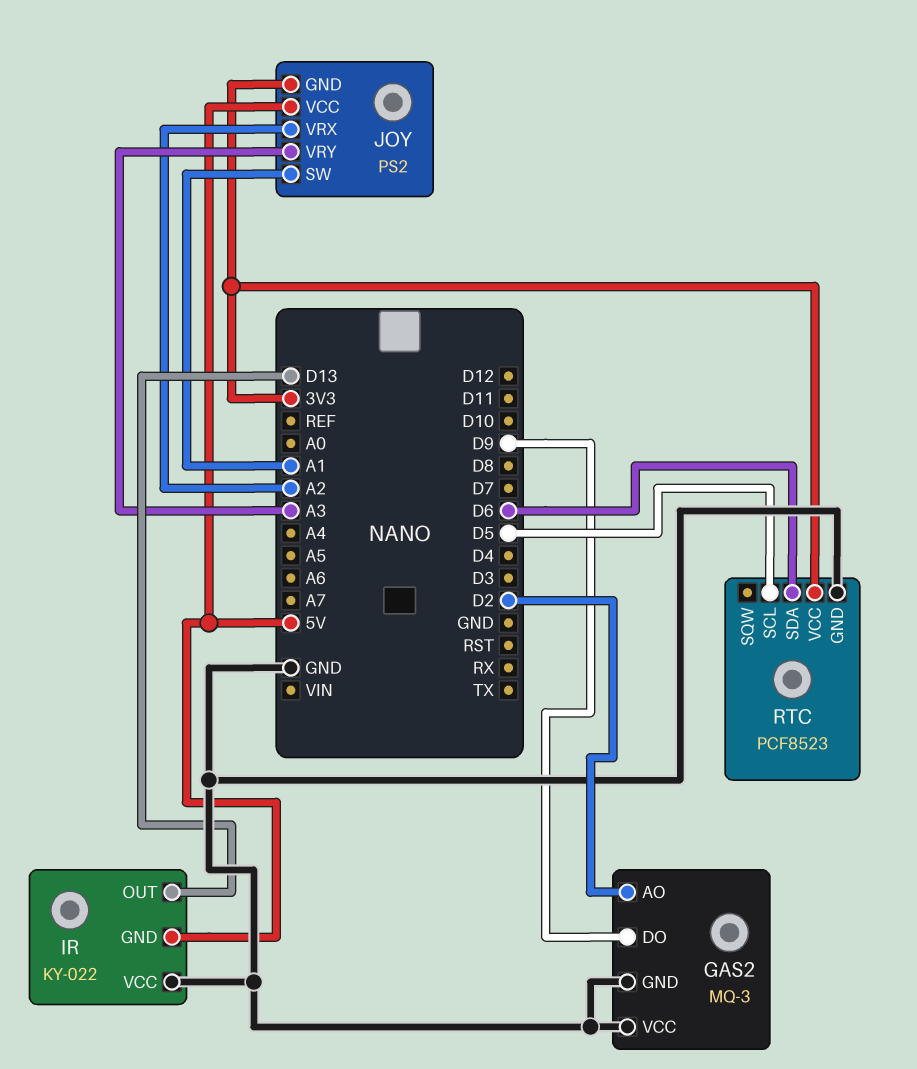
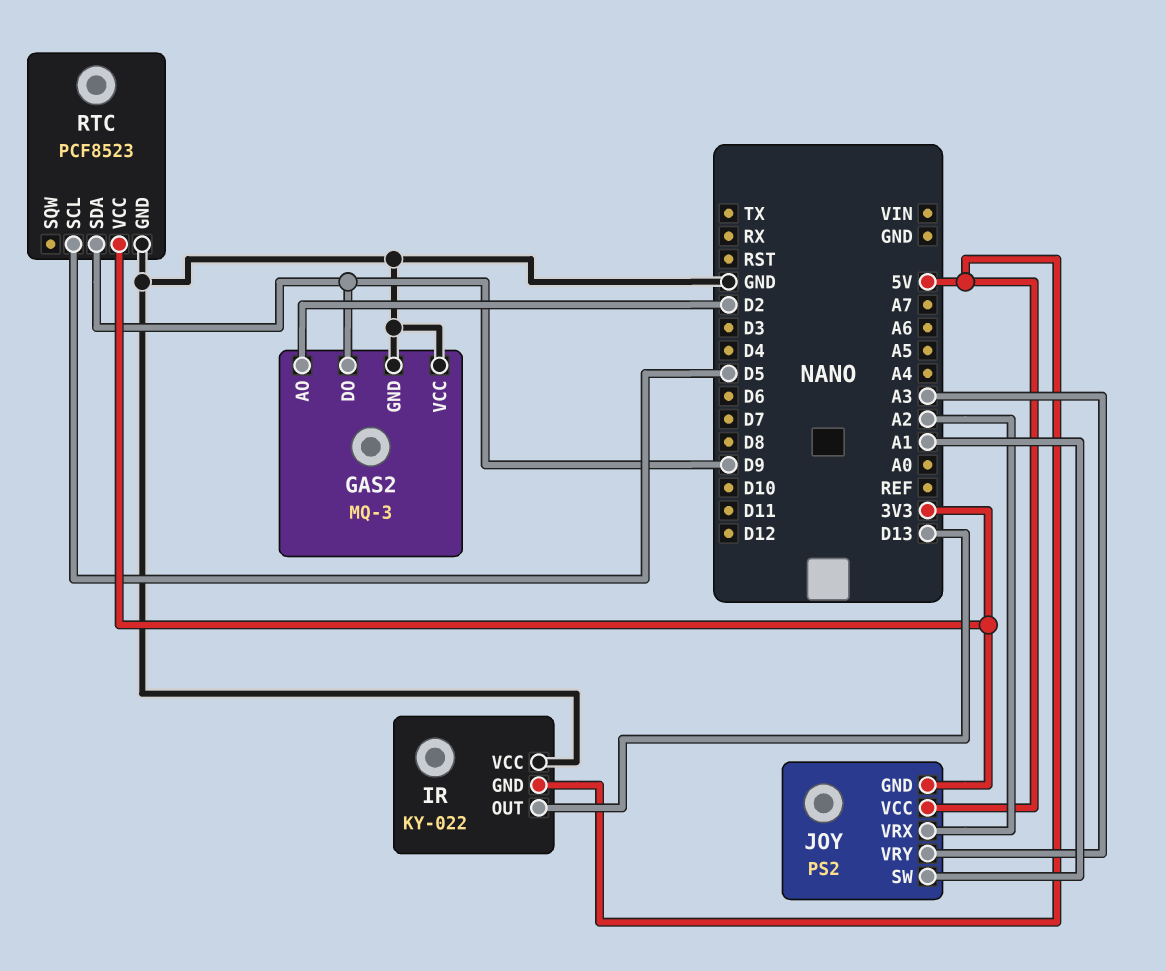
RTC pin SDA: D6 -> D9

